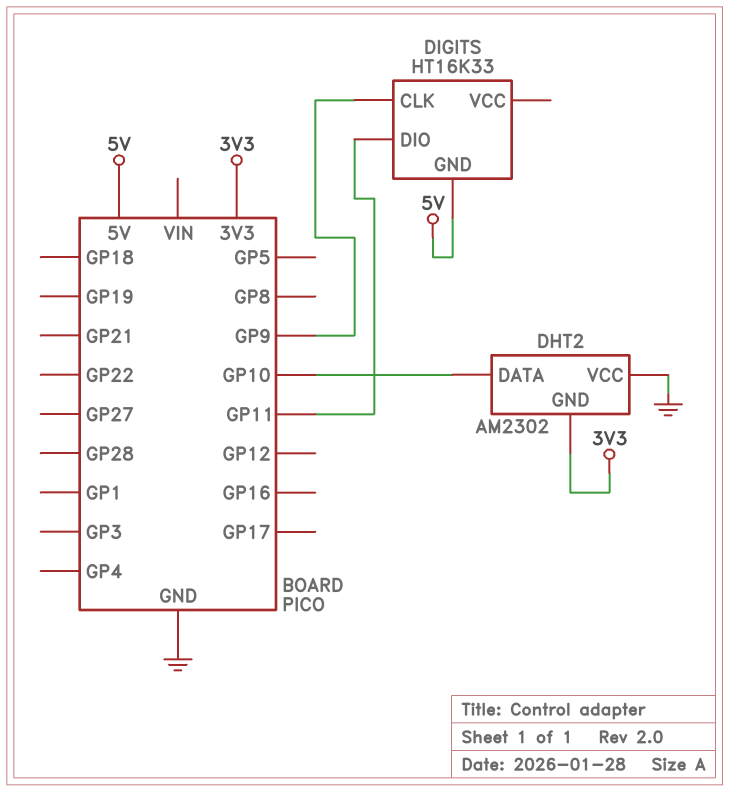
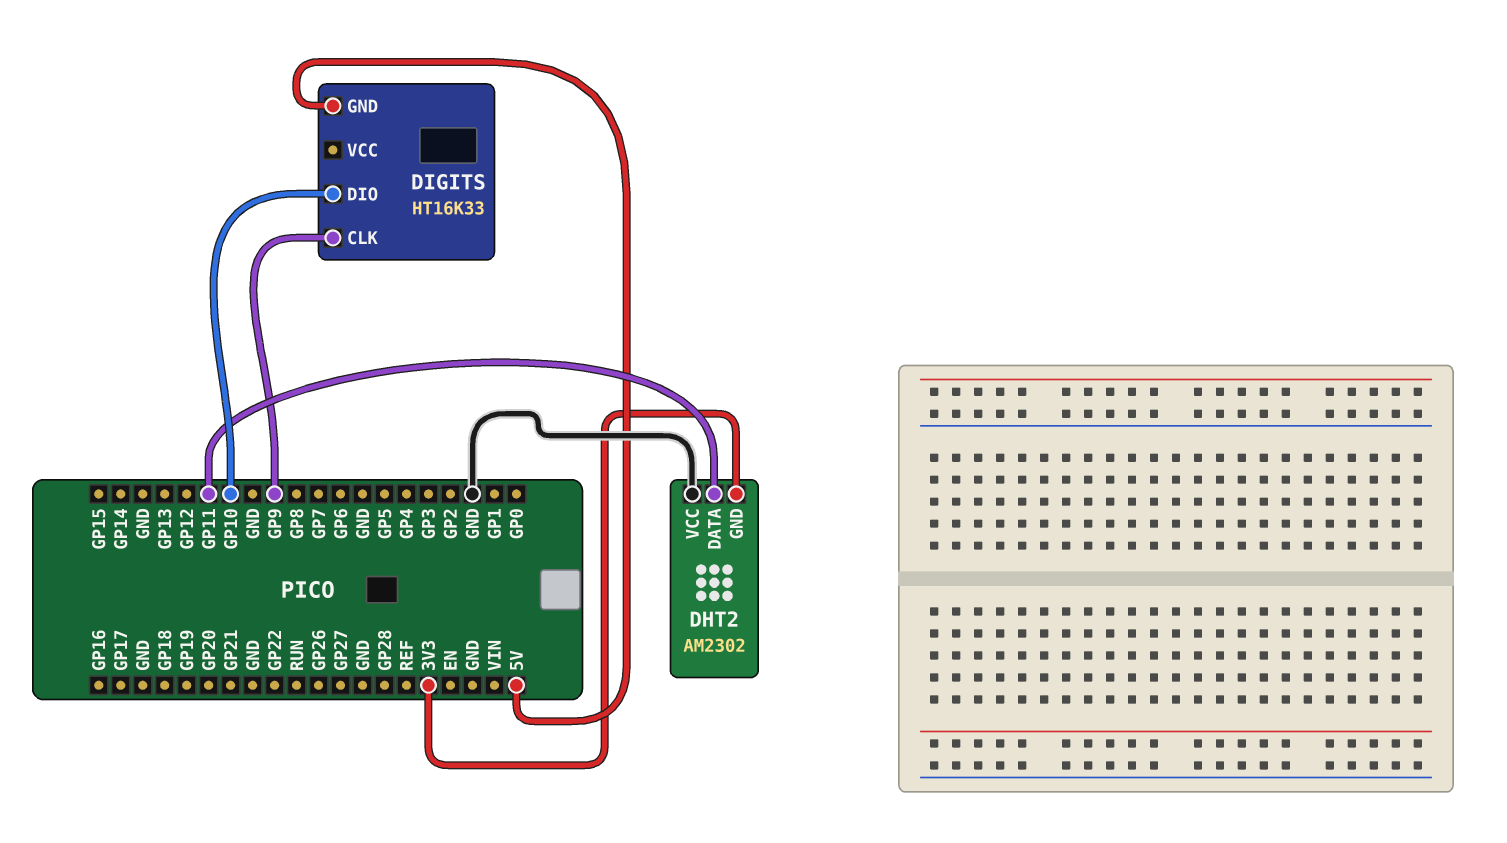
DHT2 pin DATA: GP10 -> GP11
DIGITS pin DIO: GP11 -> GP10

